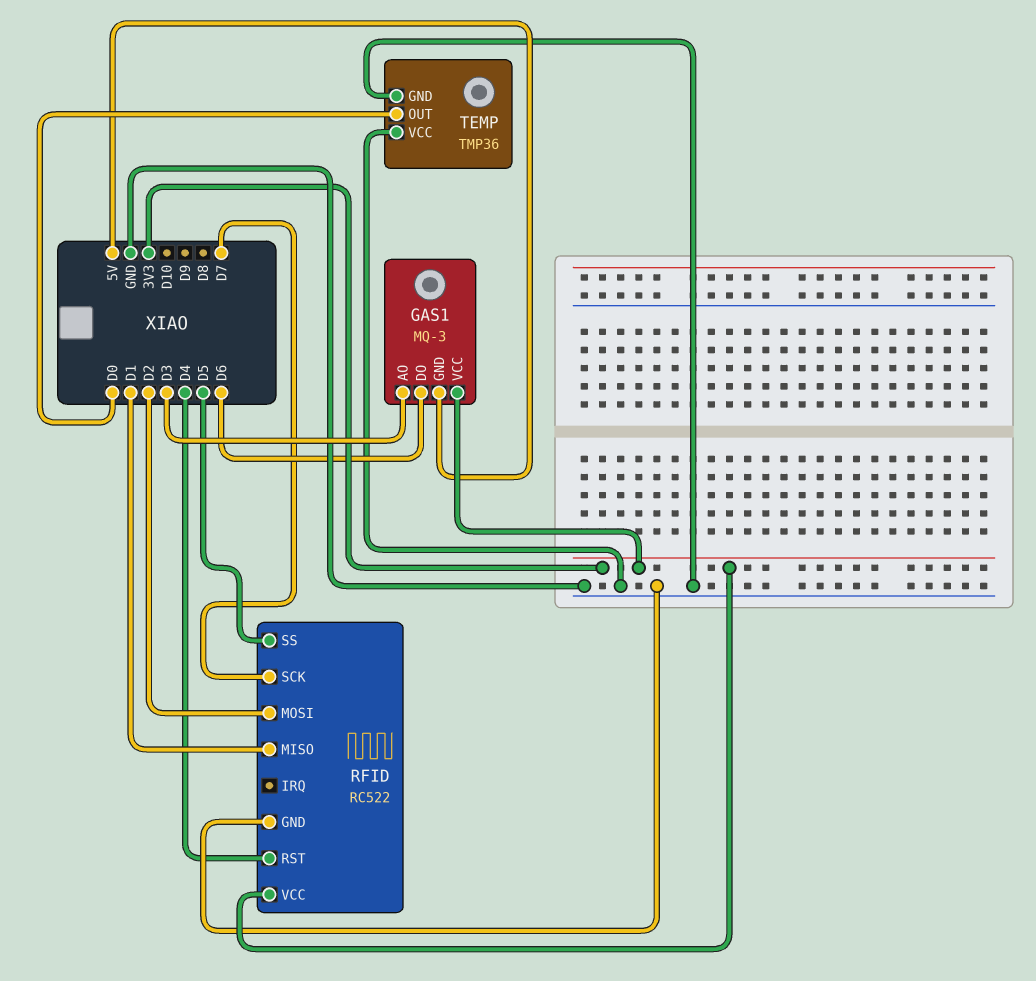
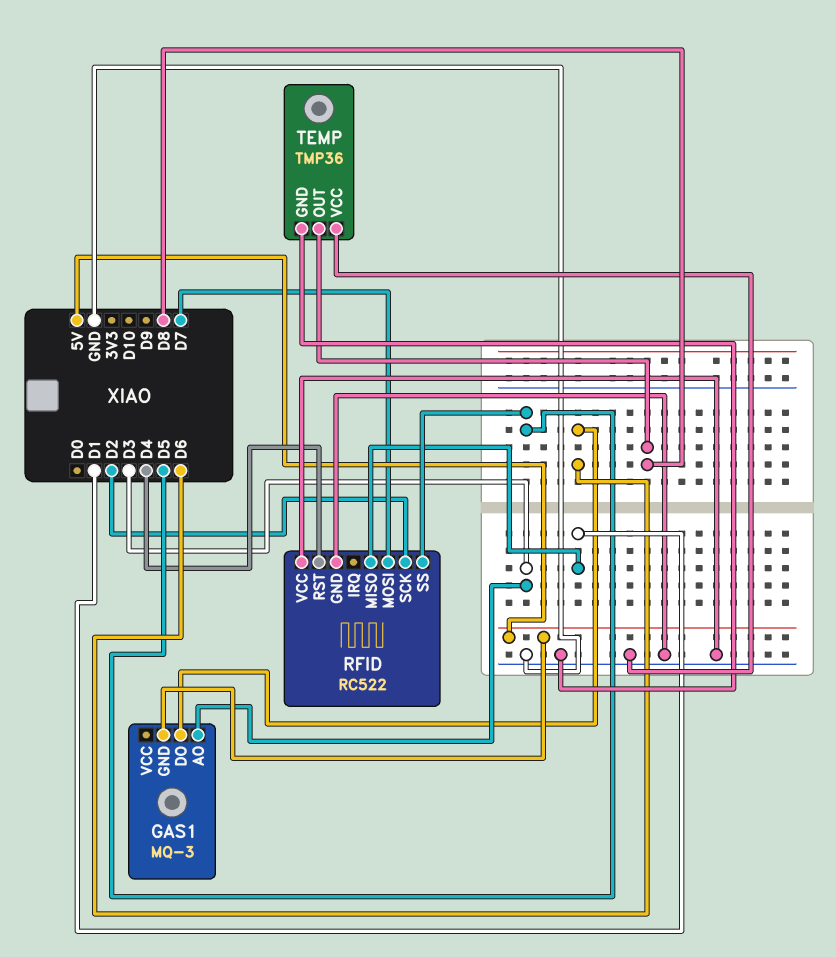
GAS1 pin VCC: 3V3 -> none
RFID pin MOSI: D2 -> D7
RFID pin SCK: D7 -> D2
RFID pin VCC: 3V3 -> GND
TEMP pin OUT: D0 -> D8

